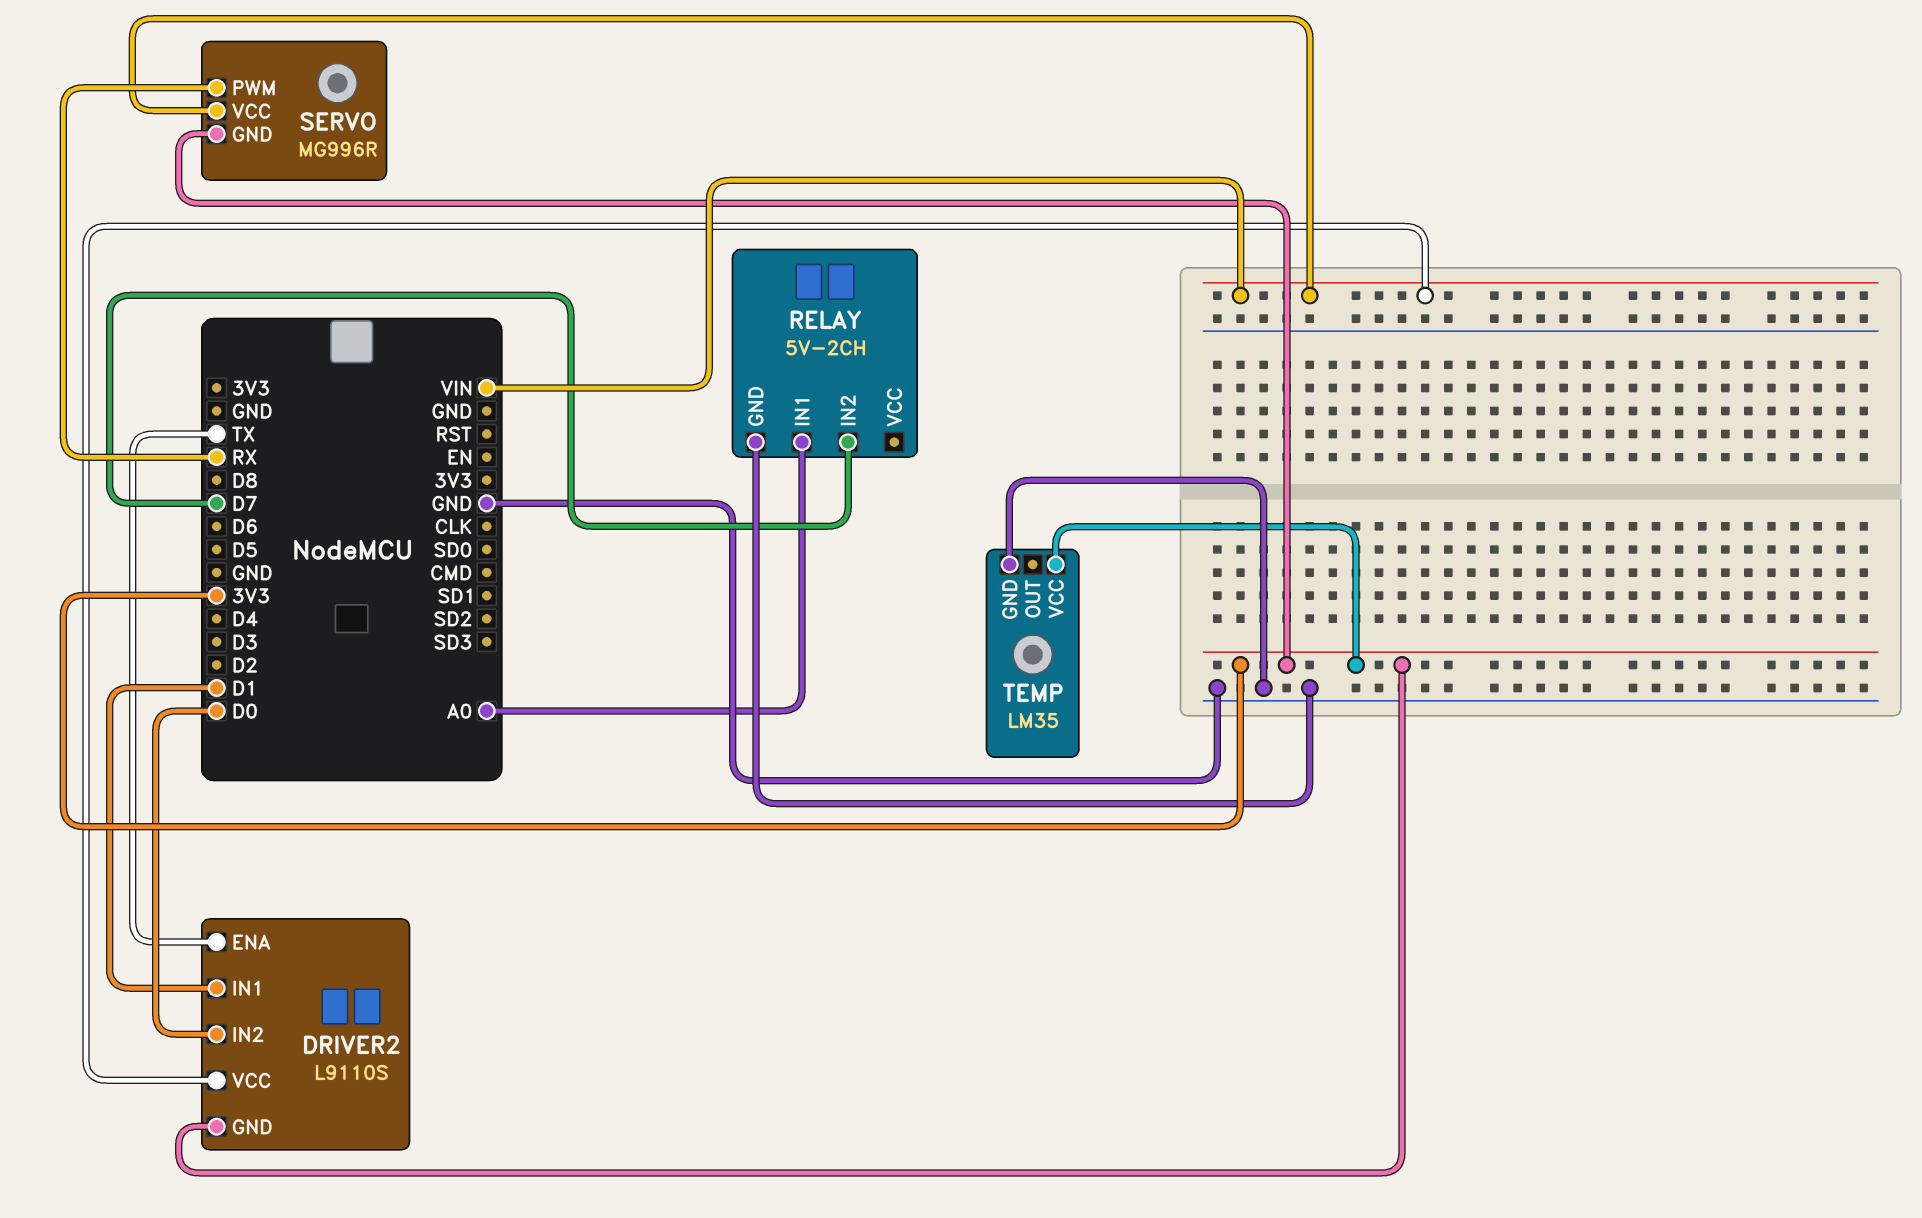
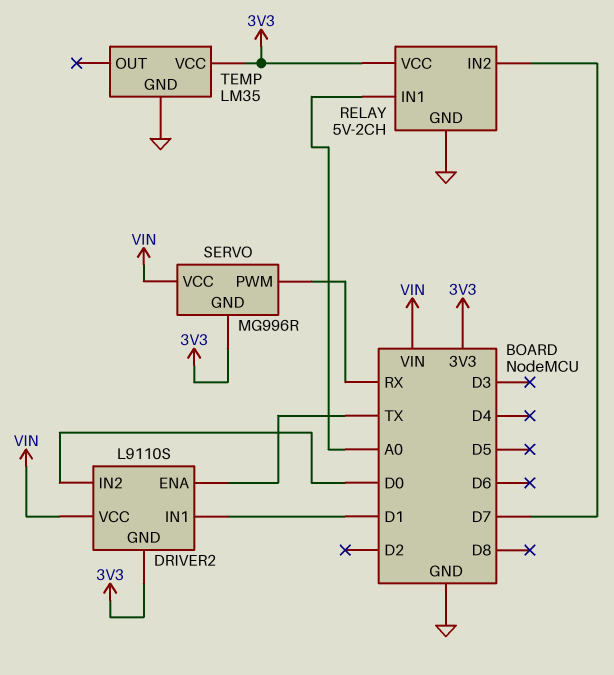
RELAY pin VCC: none -> 3V3

